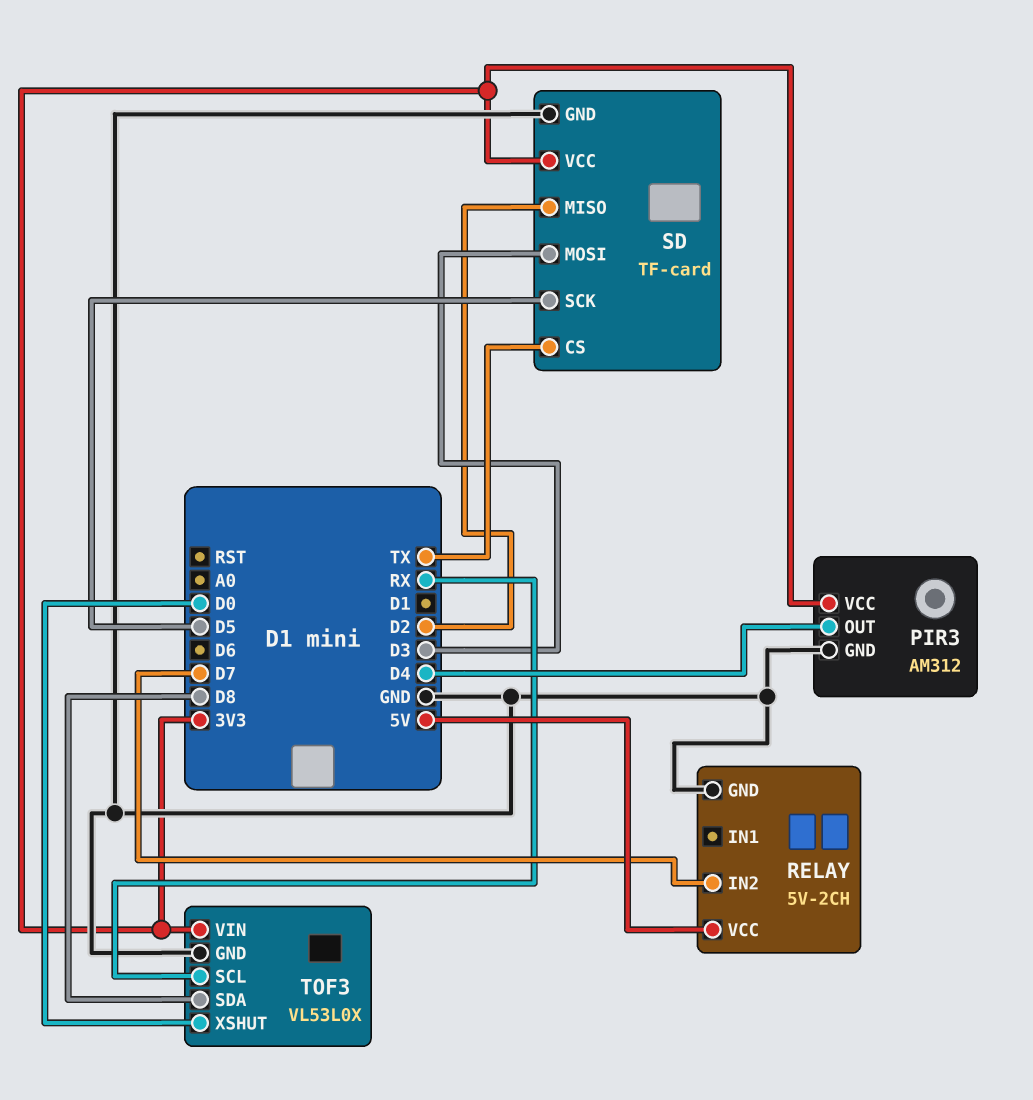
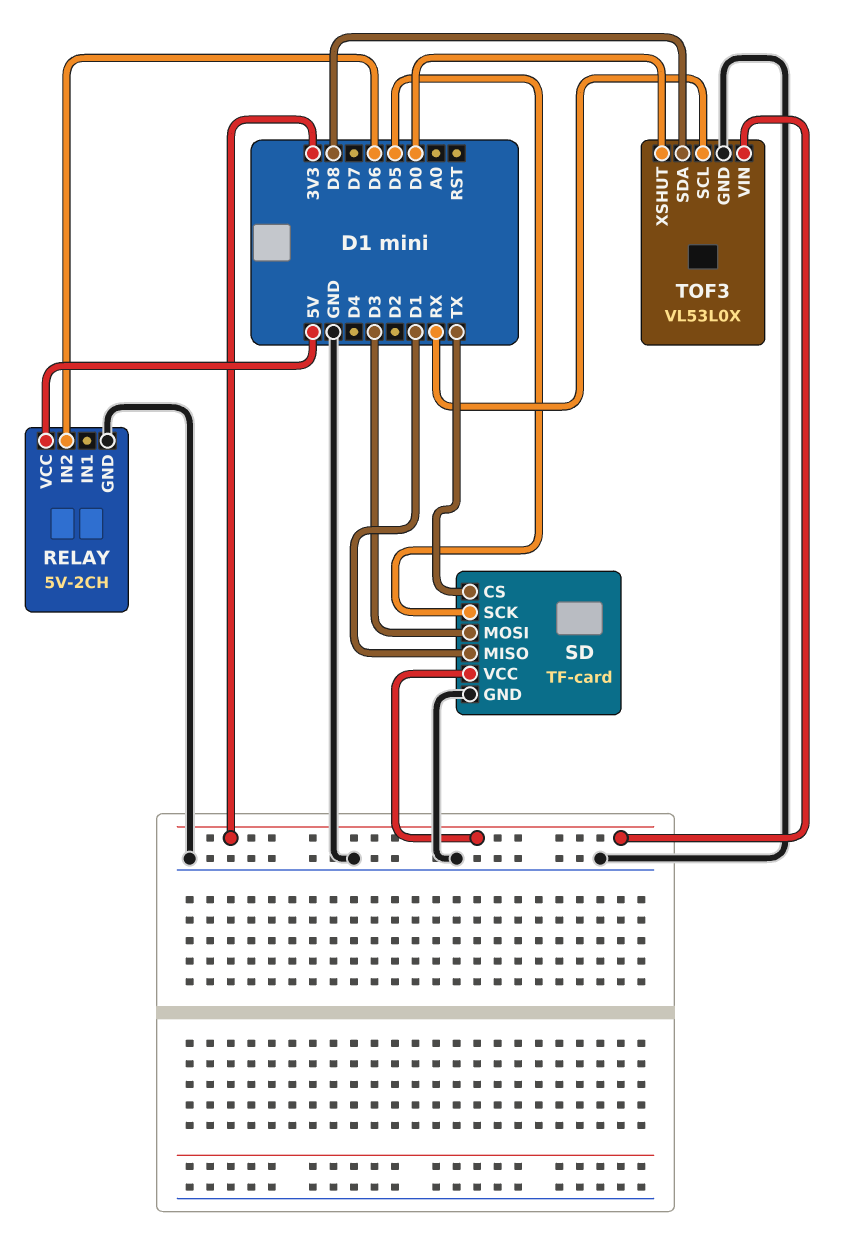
PIR3: AM312 -> none
PIR3 pin GND: GND -> none
PIR3 pin OUT: D4 -> none
PIR3 pin VCC: 3V3 -> none
RELAY pin IN2: D7 -> D6
SD pin MISO: D2 -> D1

